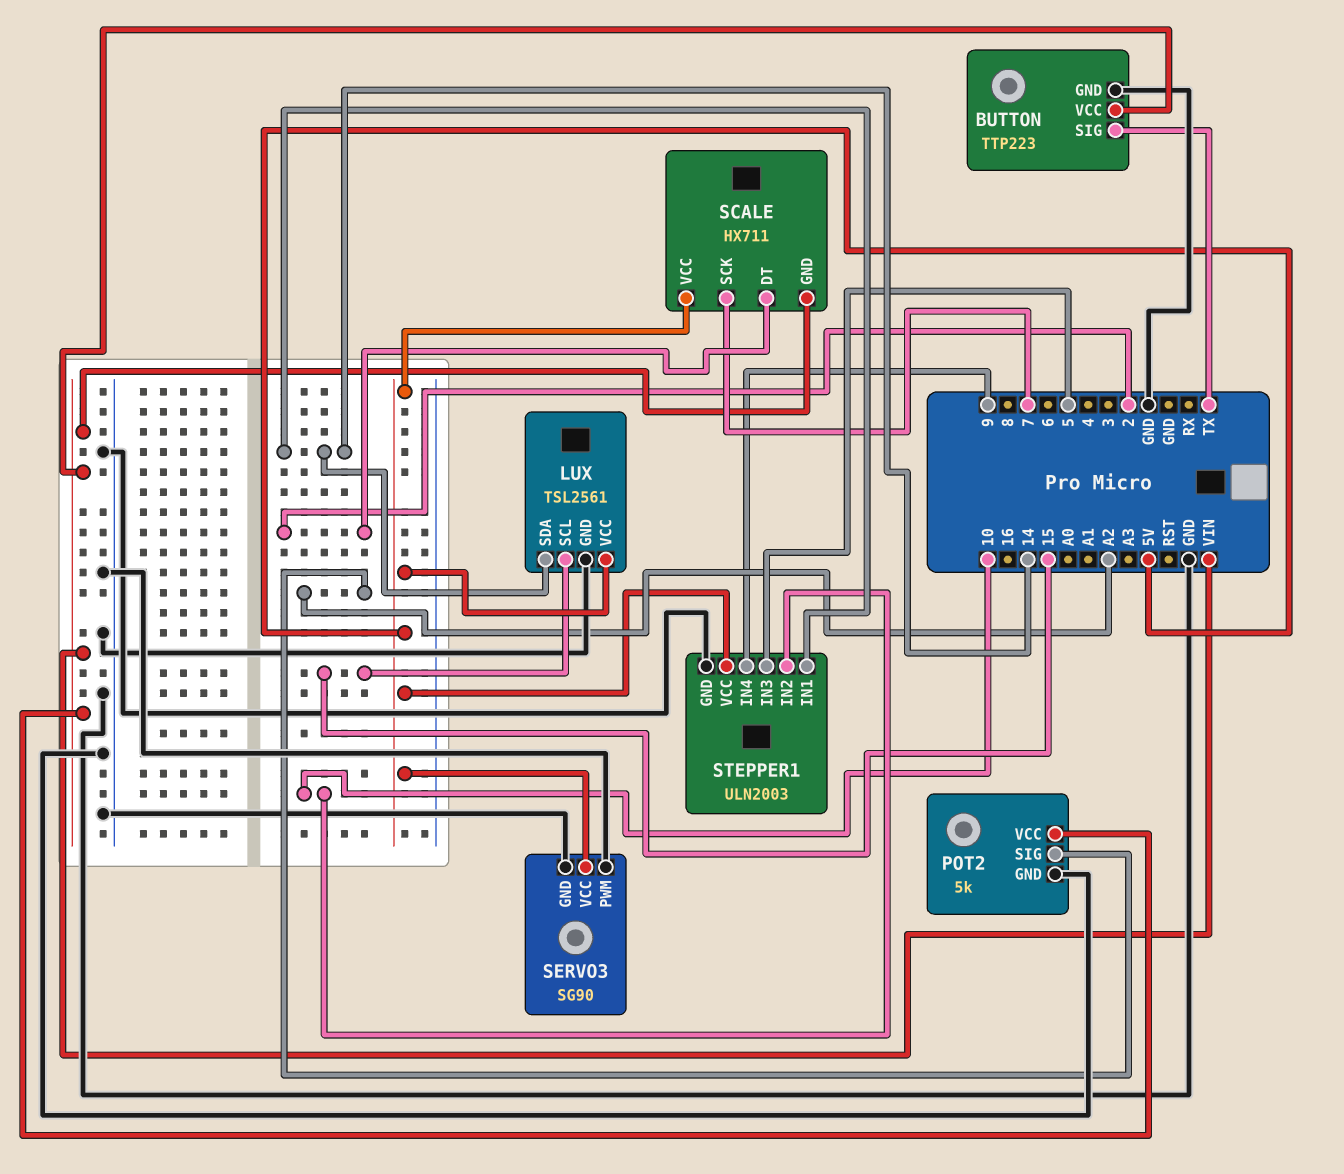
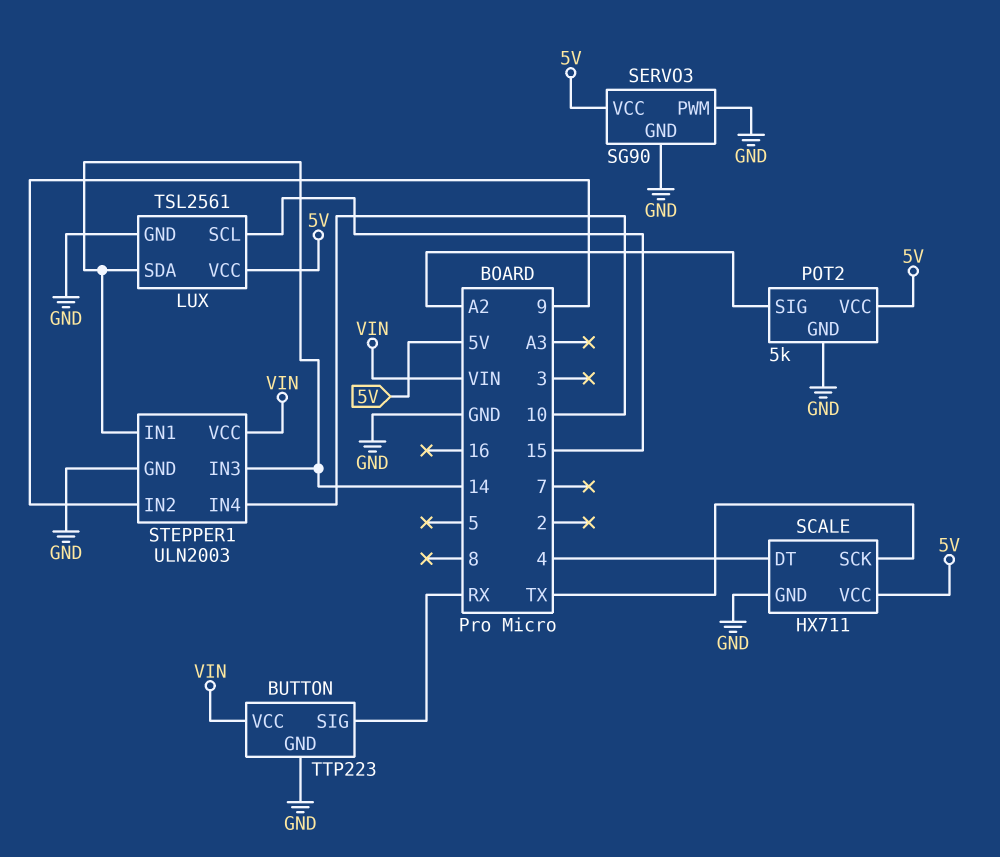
BUTTON pin SIG: TX -> RX
POT2 pin VCC: VIN -> 5V
SCALE pin DT: 2 -> 4
SCALE pin GND: VIN -> GND
SCALE pin SCK: 7 -> TX
STEPPER1 pin IN2: 10 -> 9
STEPPER1 pin IN3: 5 -> 14
STEPPER1 pin IN4: 9 -> 10
STEPPER1 pin VCC: 5V -> VIN

